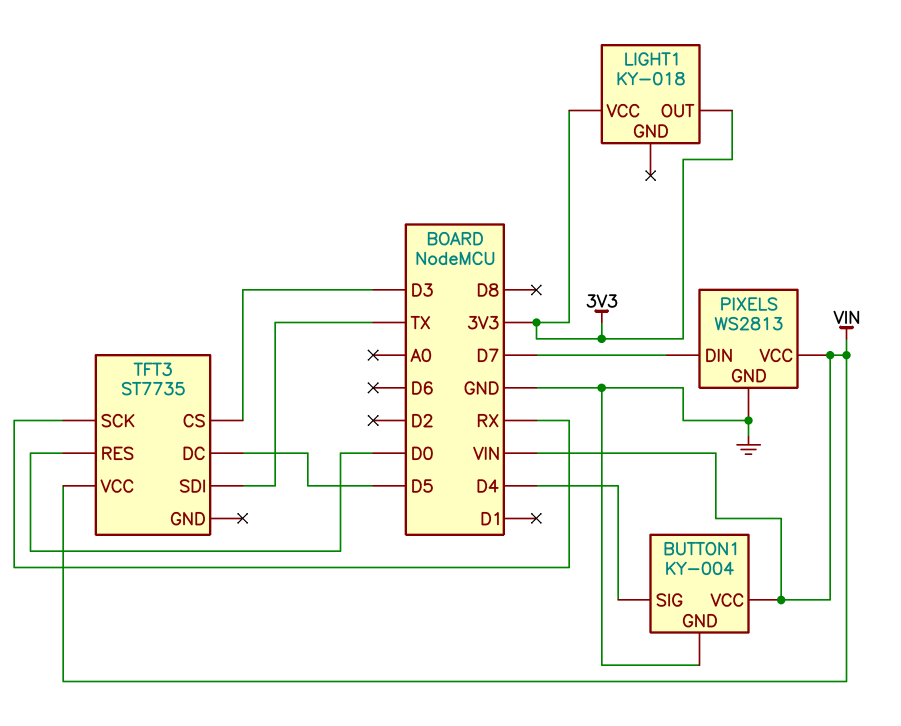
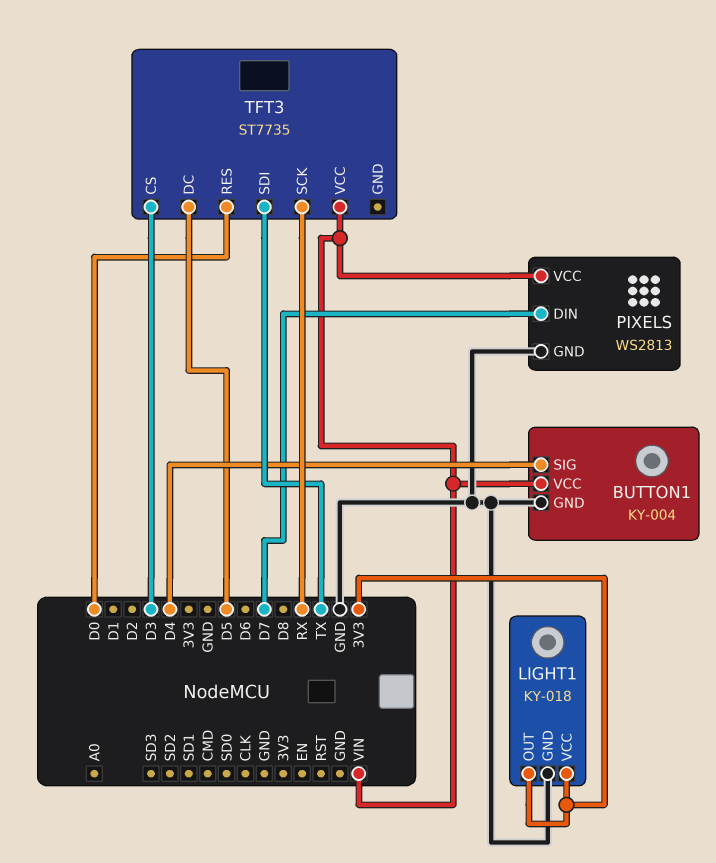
LIGHT1 pin GND: none -> GND

